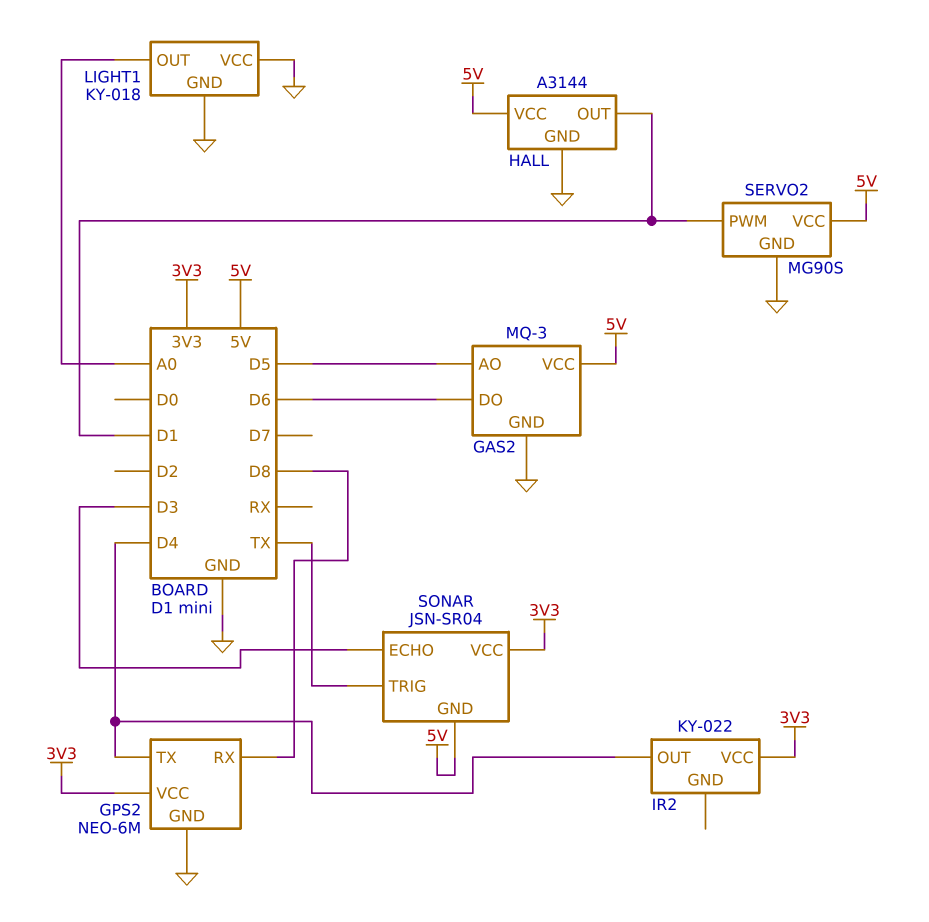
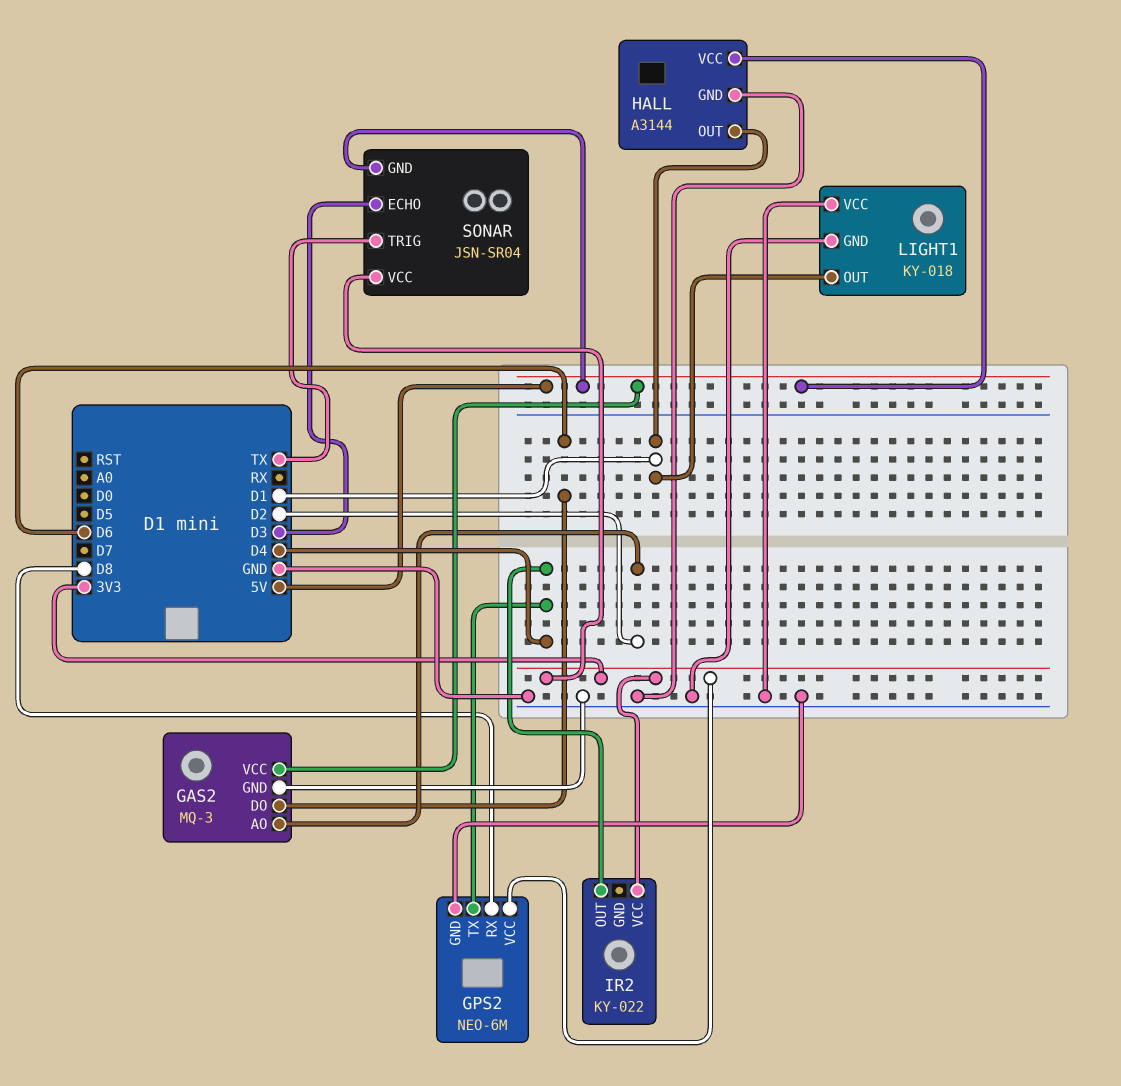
GAS2 pin AO: D5 -> D2
LIGHT1 pin OUT: A0 -> D1
SERVO2: MG90S -> none
SERVO2 pin GND: GND -> none
SERVO2 pin PWM: D1 -> none
SERVO2 pin VCC: 5V -> none

